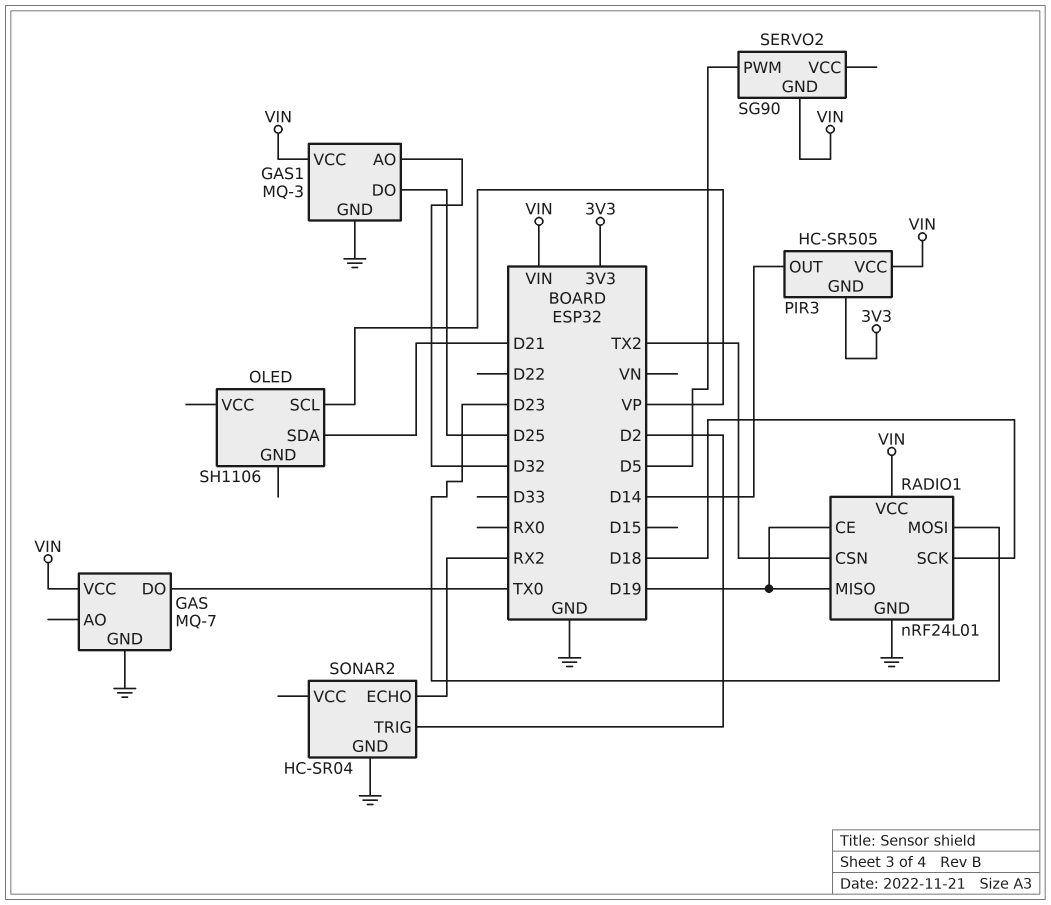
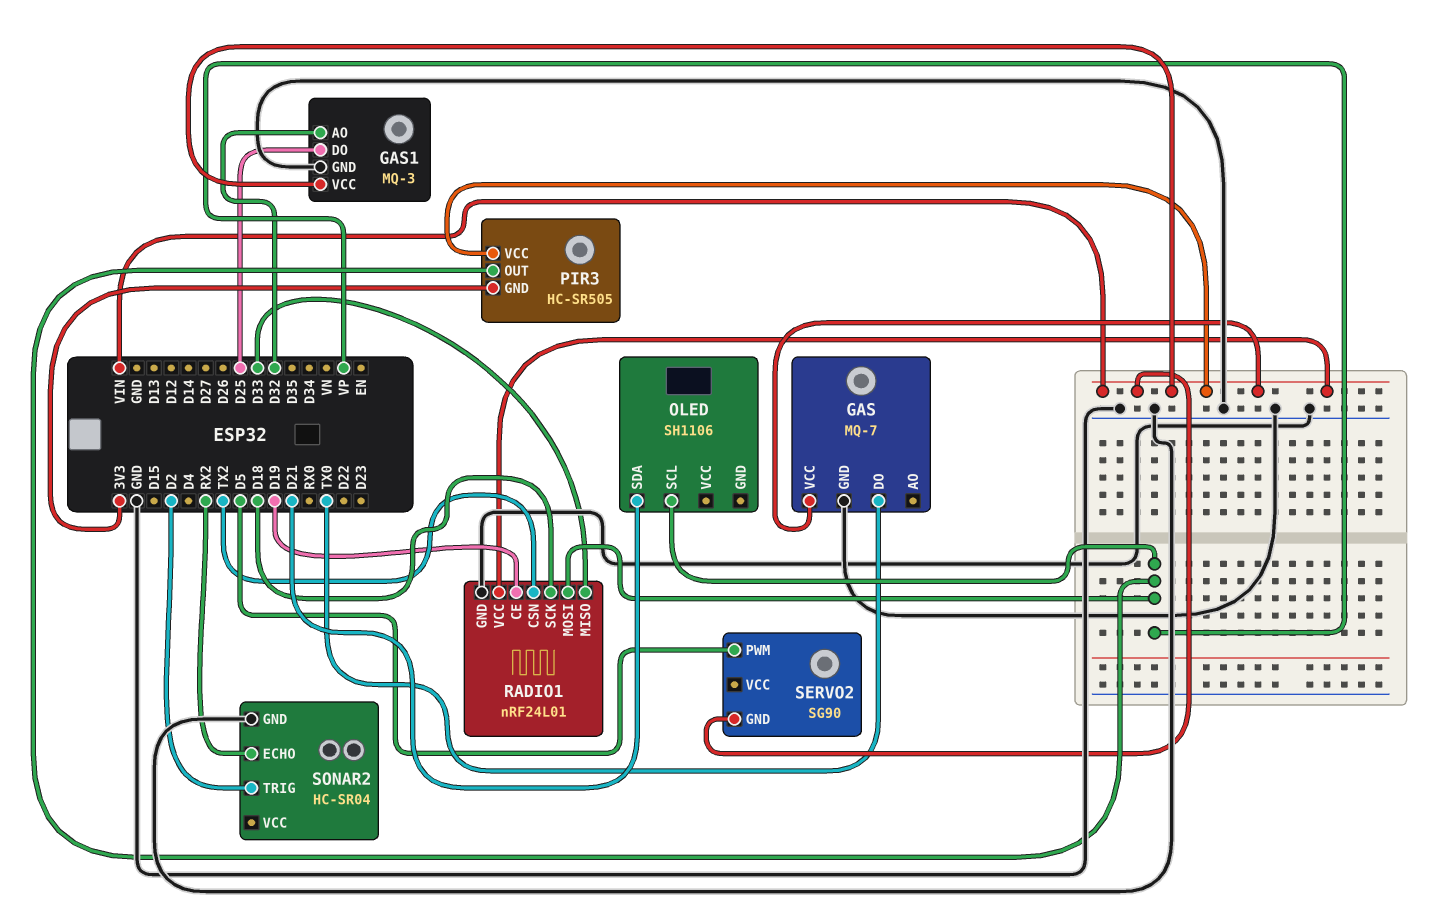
PIR3 pin OUT: D14 -> VP
RADIO1 pin MISO: D19 -> D33
RADIO1 pin MOSI: D23 -> VP

